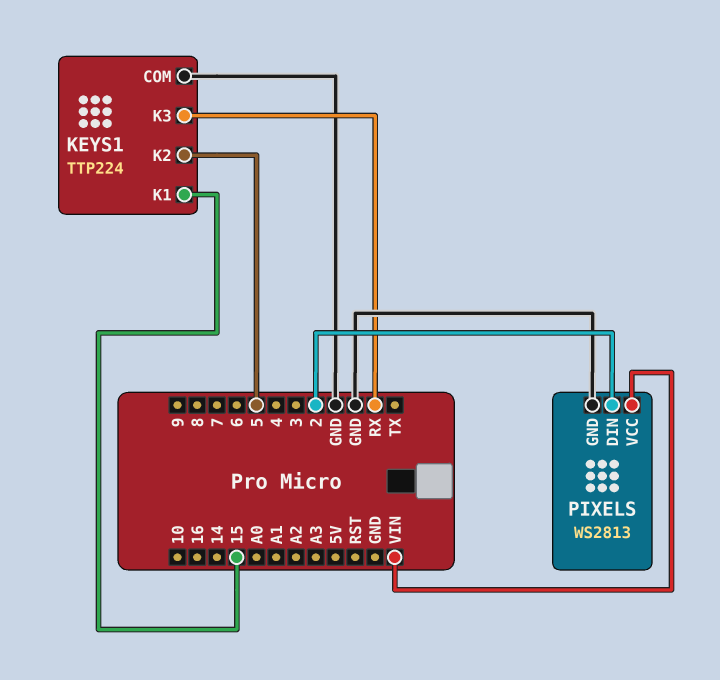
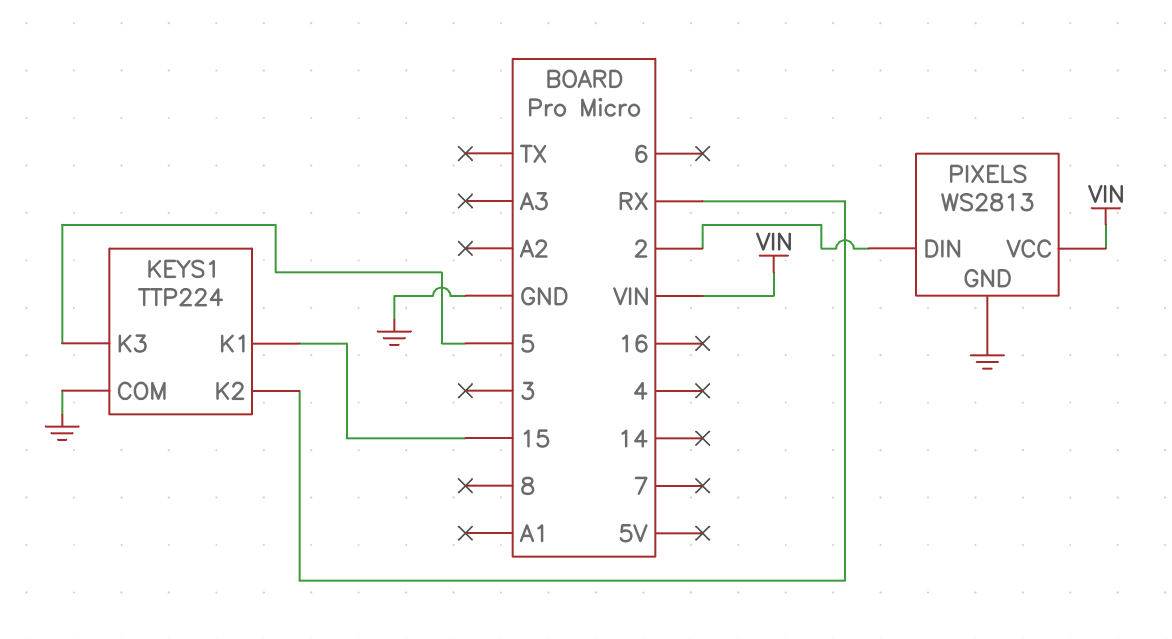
KEYS1 pin K2: 5 -> RX
KEYS1 pin K3: RX -> 5

